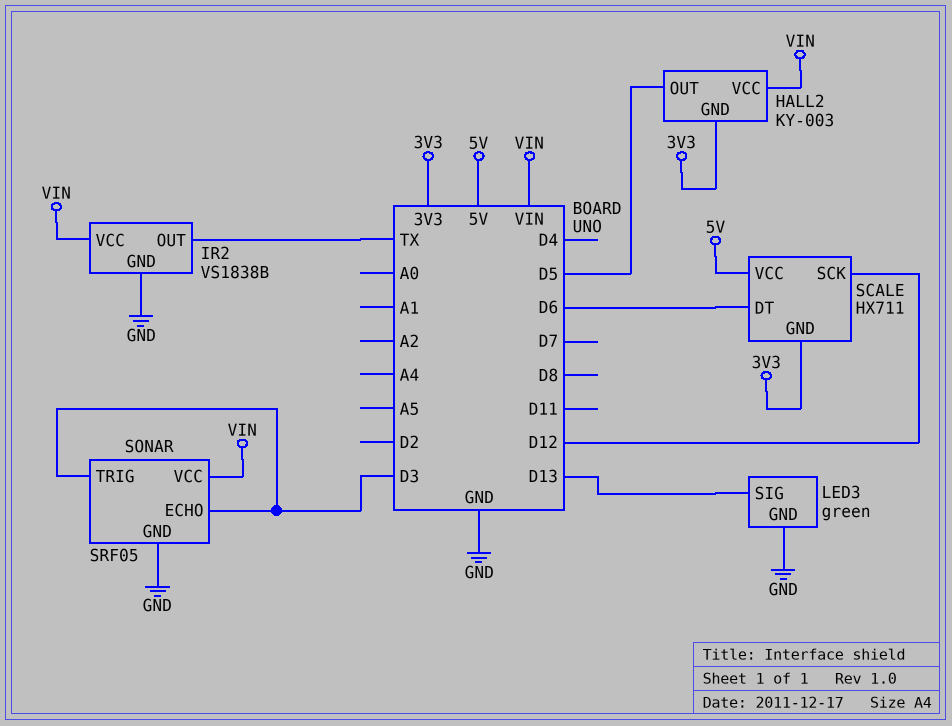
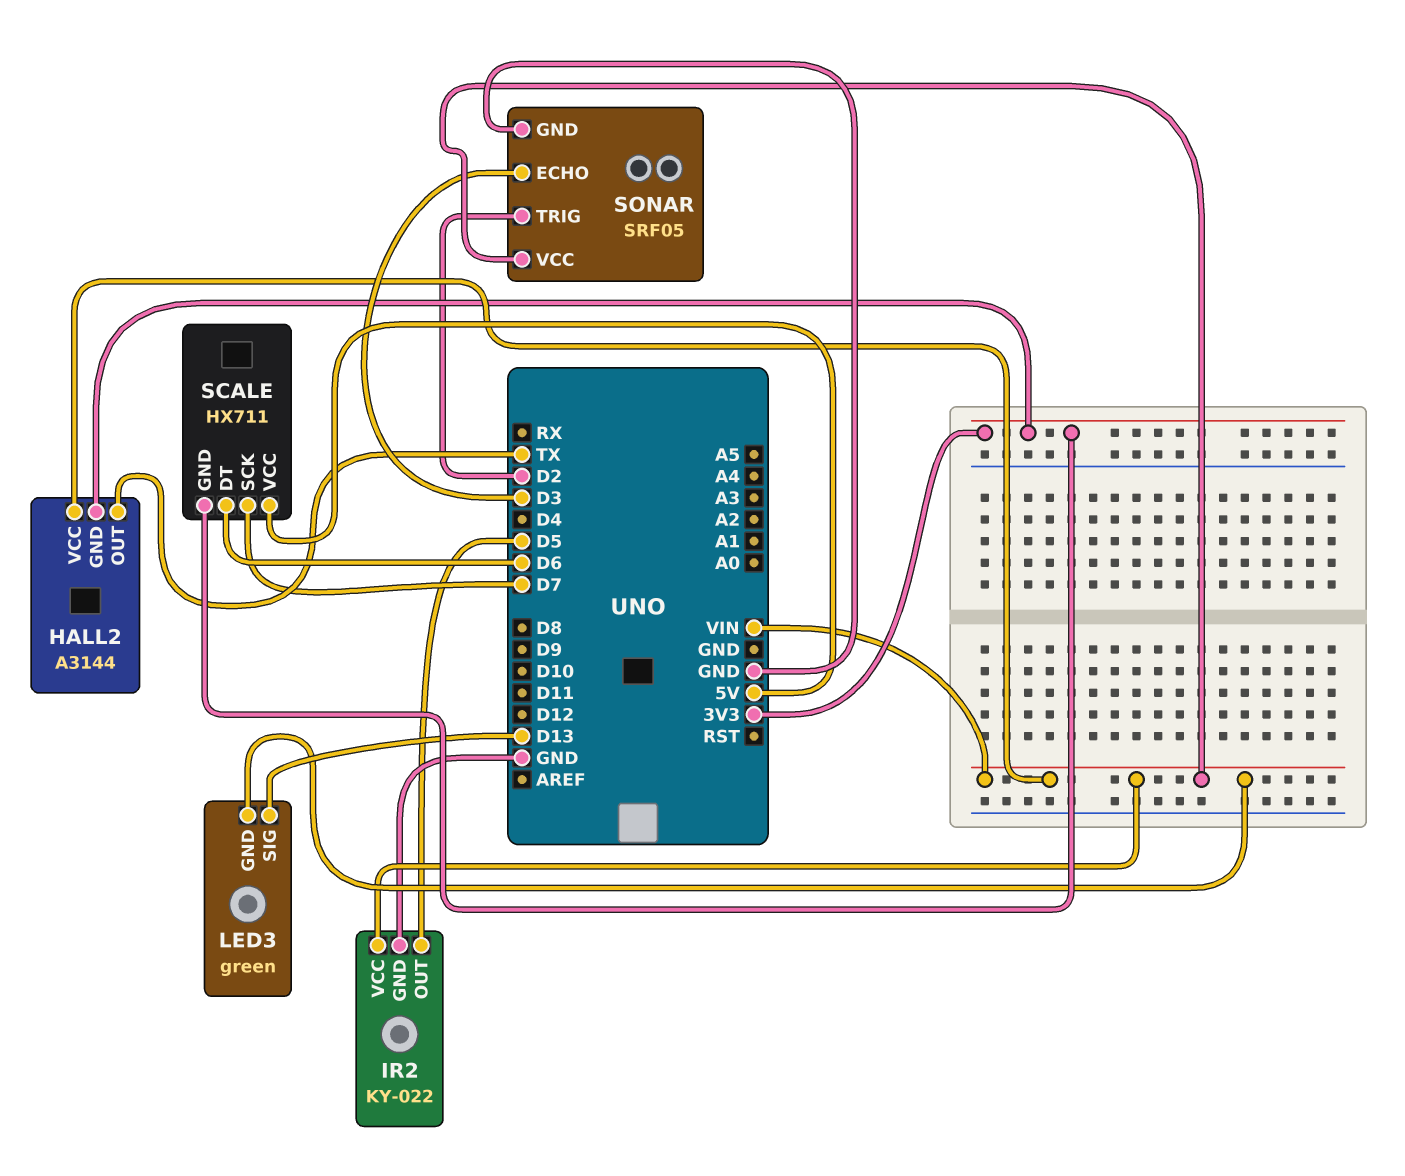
HALL2: KY-003 -> A3144
HALL2 pin OUT: D5 -> TX
IR2: VS1838B -> KY-022
IR2 pin OUT: TX -> D5
LED3 pin GND: GND -> VIN
SCALE pin SCK: D12 -> D7
SONAR pin TRIG: D3 -> D2

